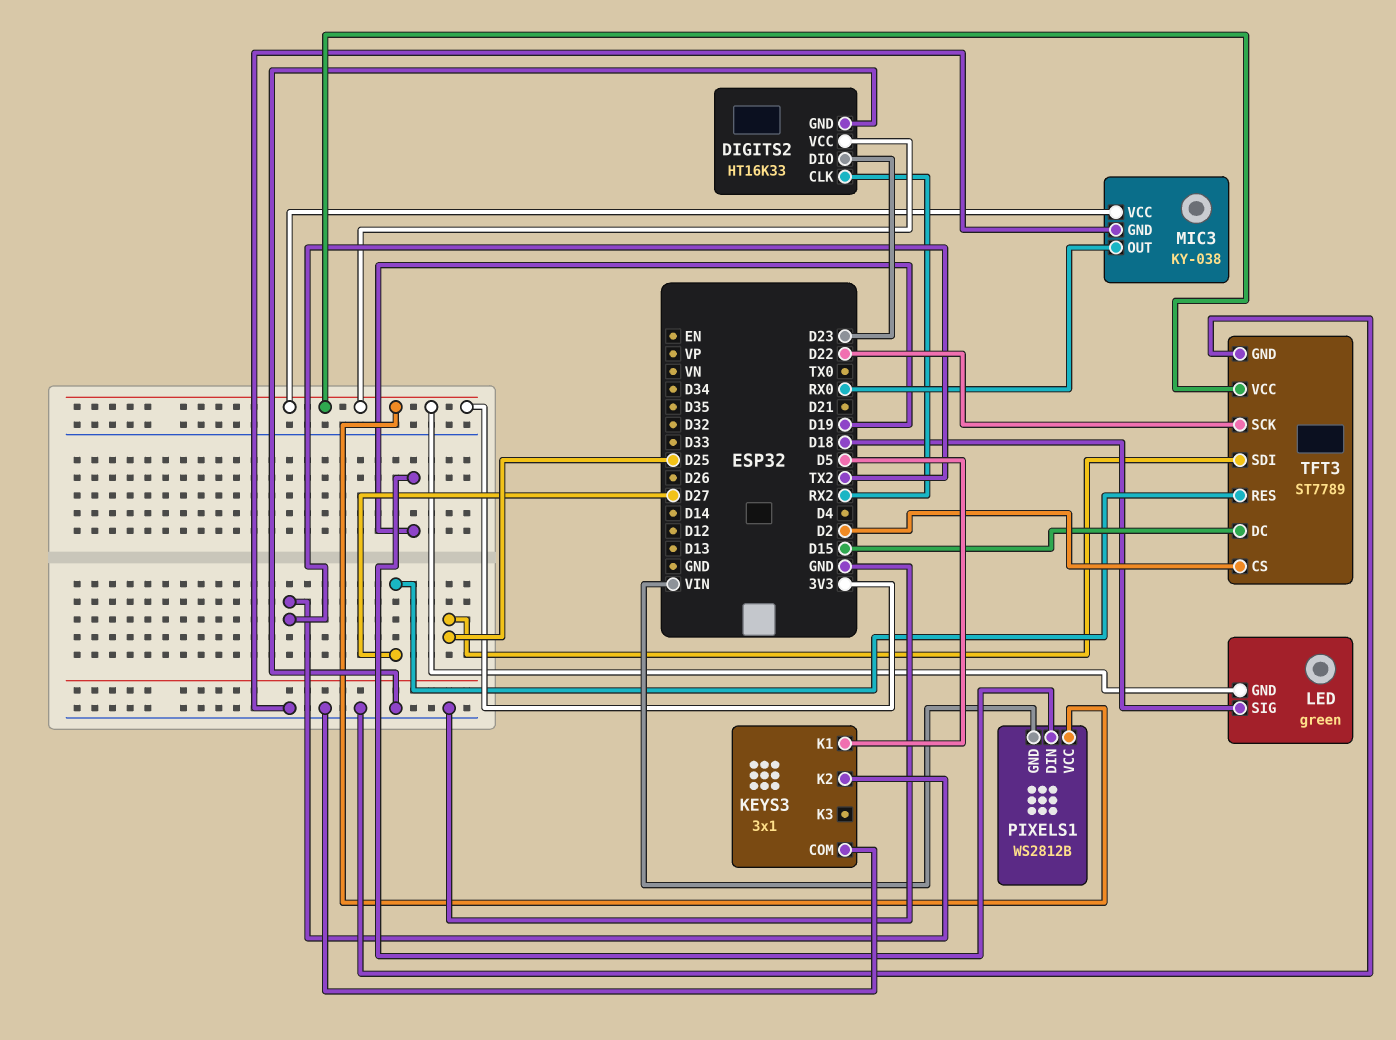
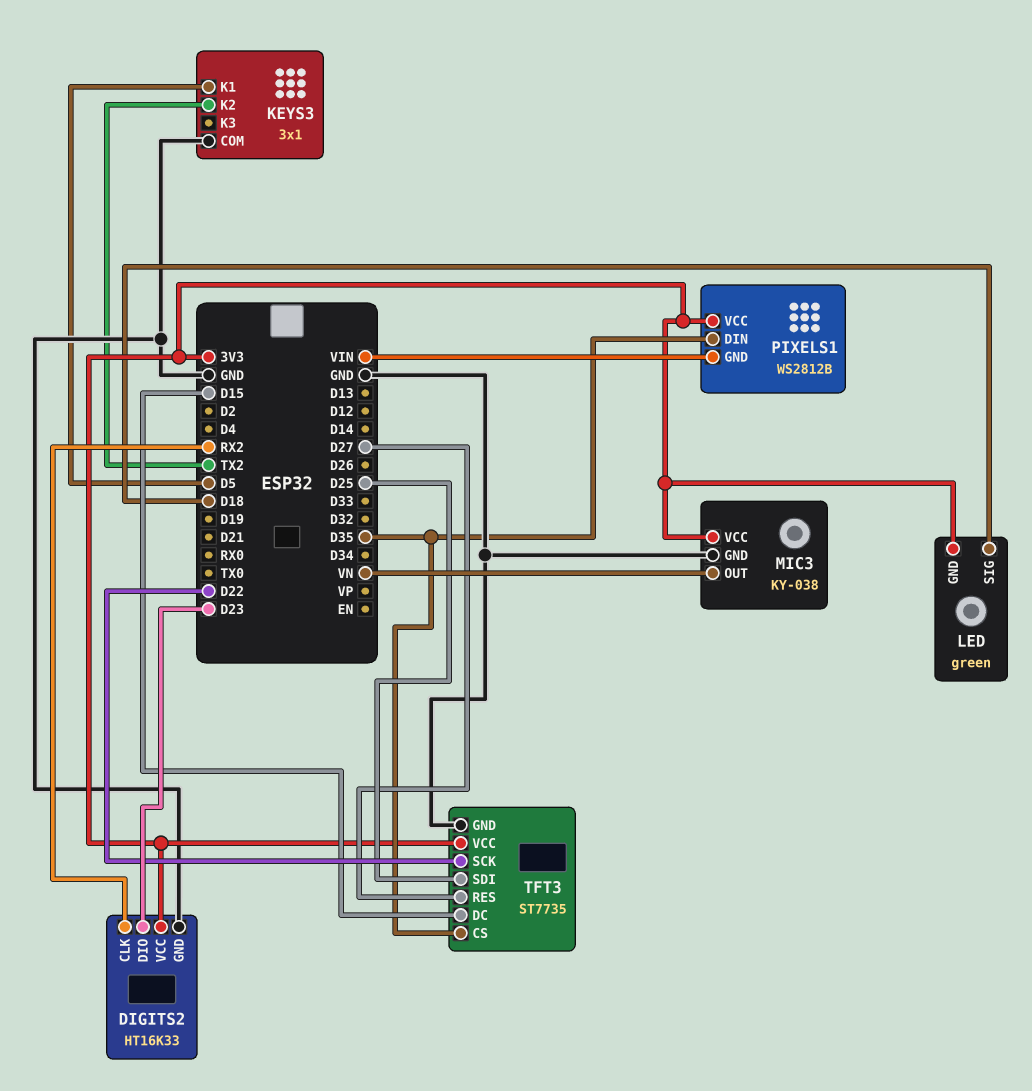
MIC3 pin OUT: RX0 -> VN
PIXELS1 pin DIN: D19 -> D35
TFT3: ST7789 -> ST7735
TFT3 pin CS: D2 -> D35

